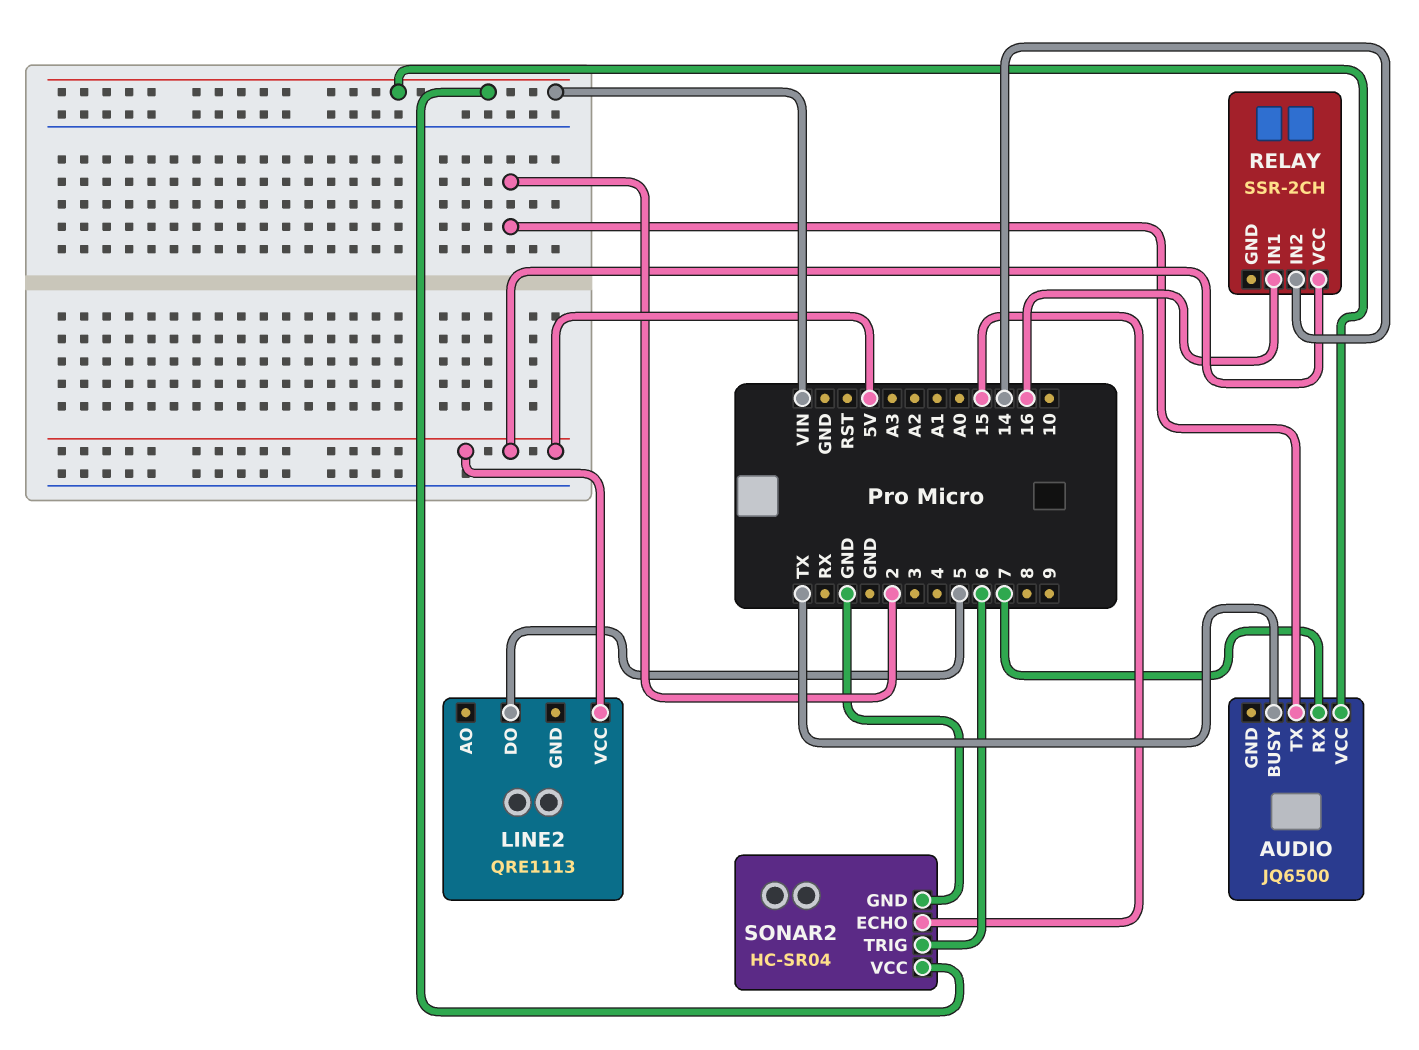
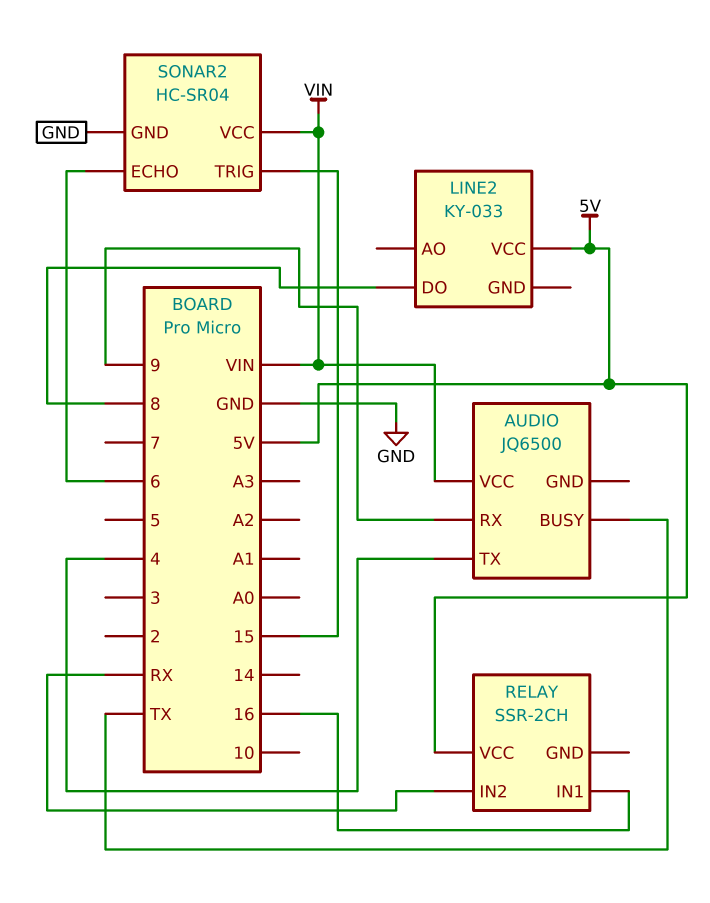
AUDIO pin RX: 7 -> 9
AUDIO pin TX: 2 -> 4
LINE2: QRE1113 -> KY-033
LINE2 pin DO: 5 -> 8
RELAY pin IN2: 14 -> RX
SONAR2 pin ECHO: 15 -> 6
SONAR2 pin TRIG: 6 -> 15

